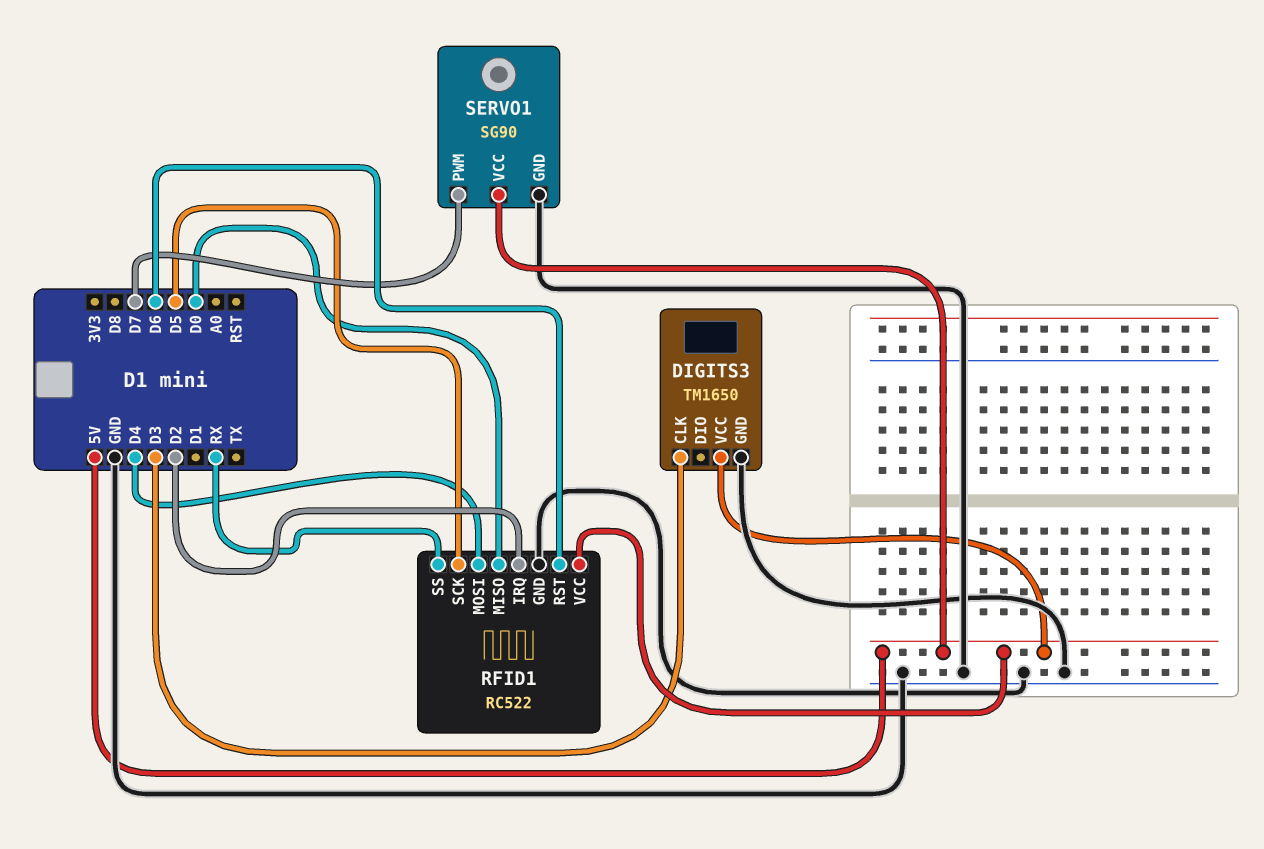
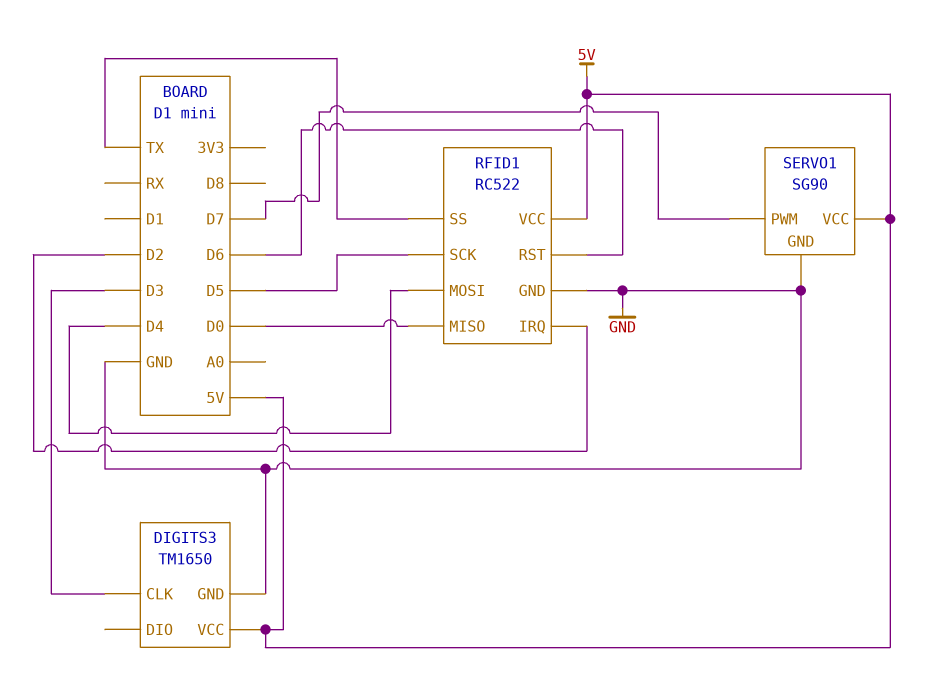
RFID1 pin SS: RX -> TX

